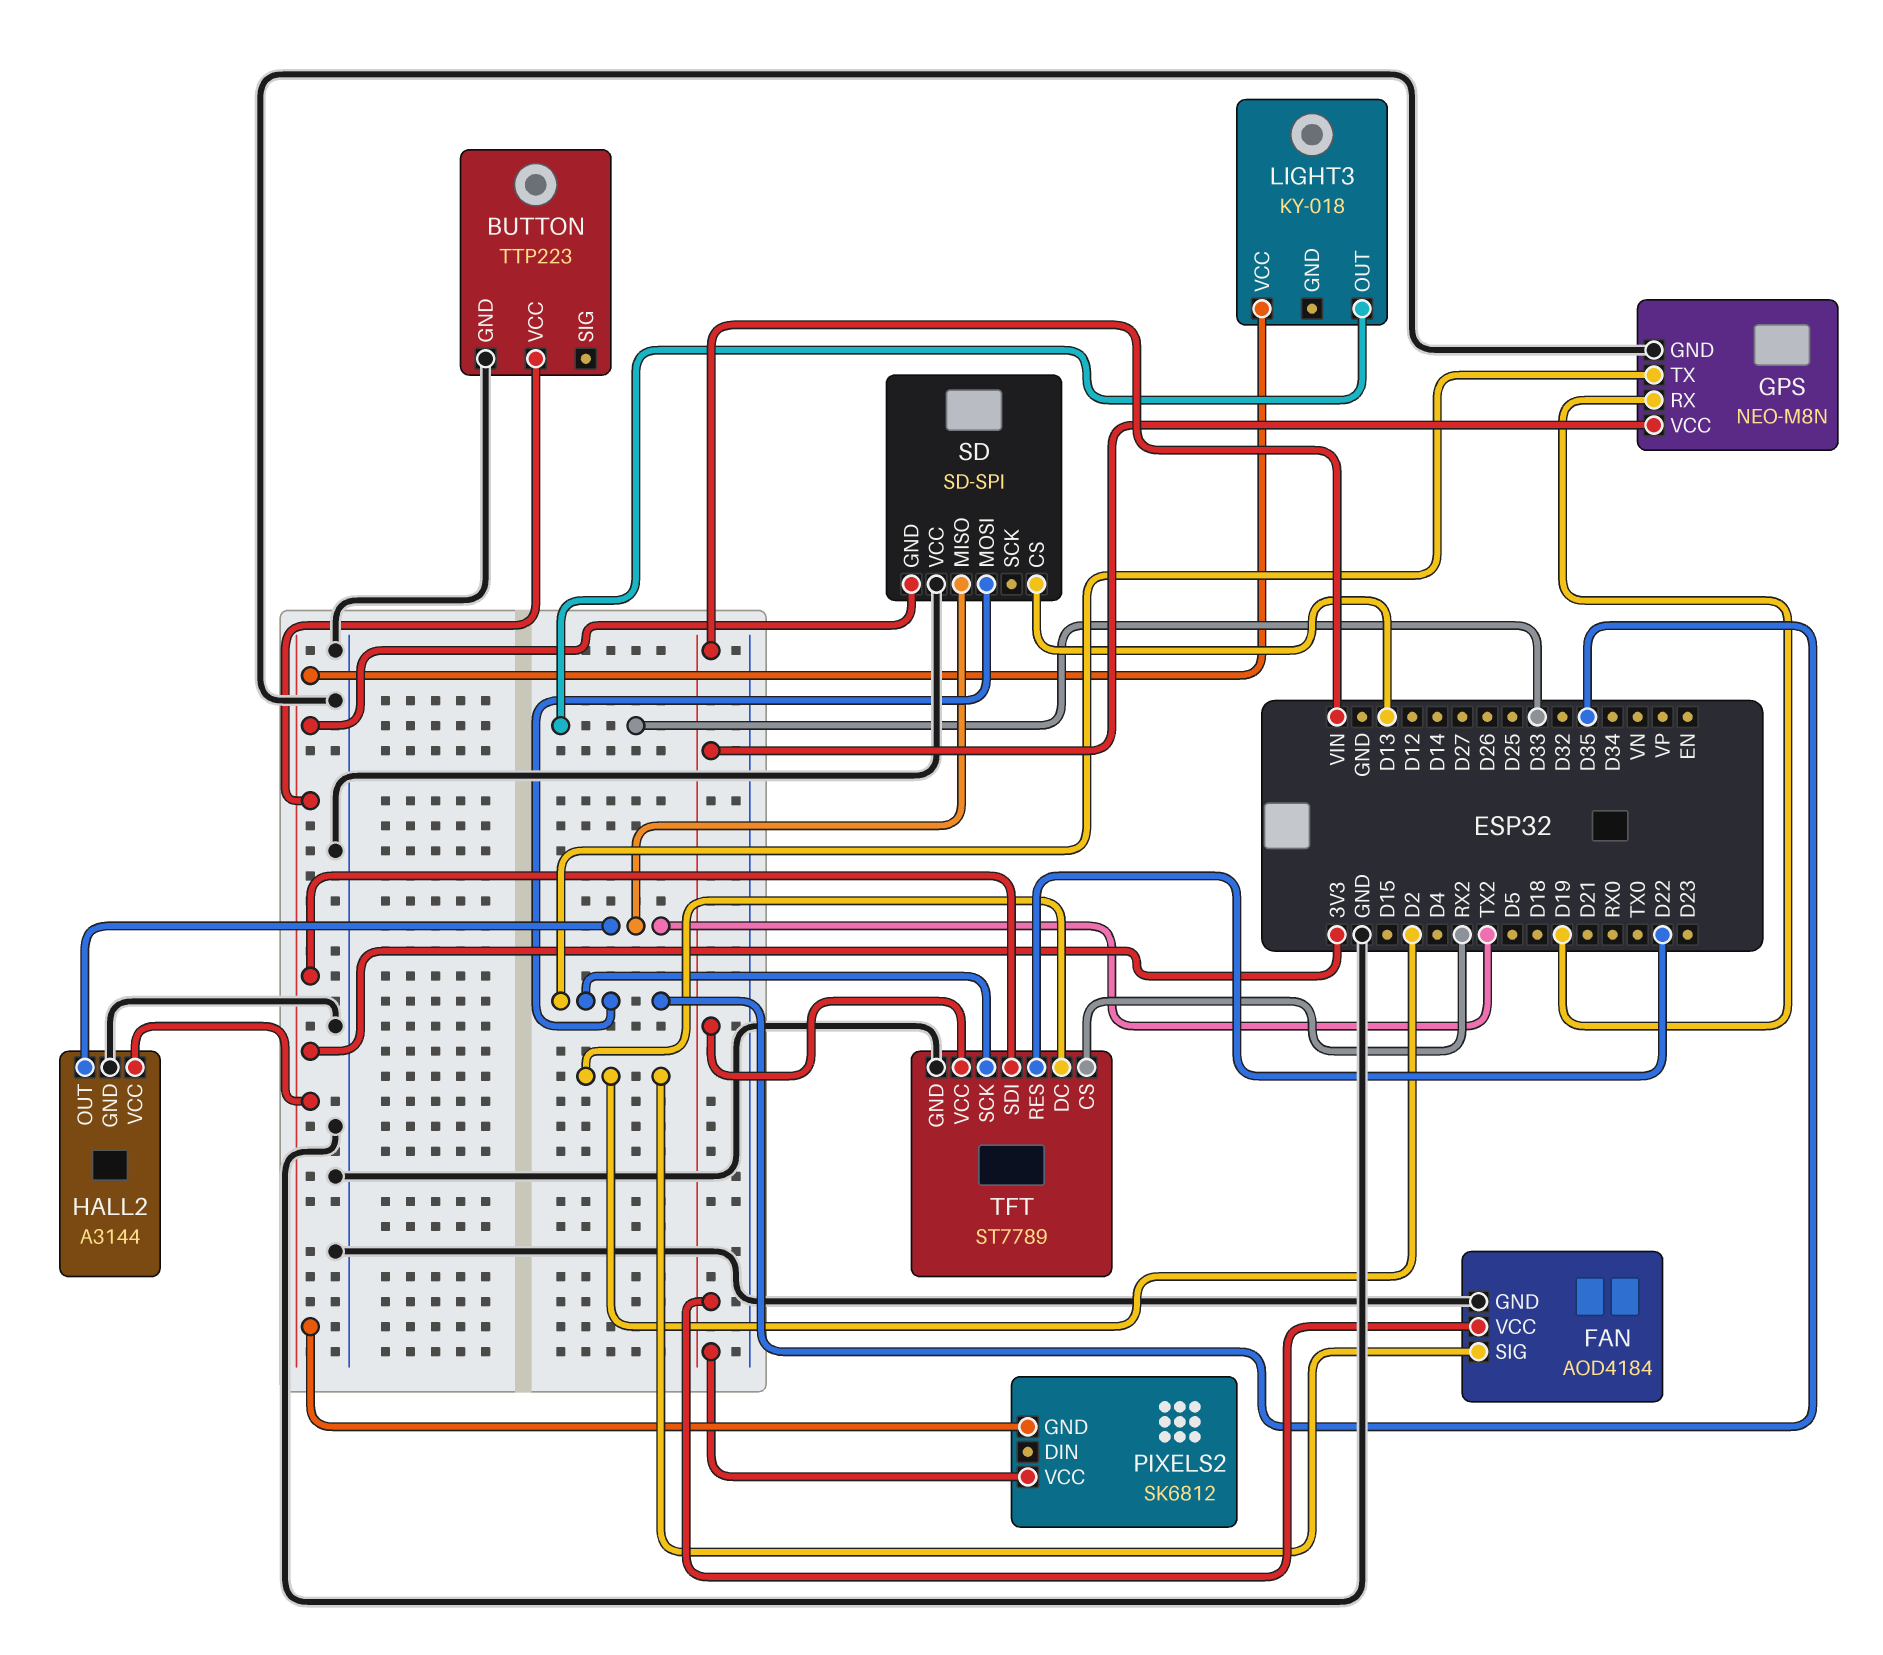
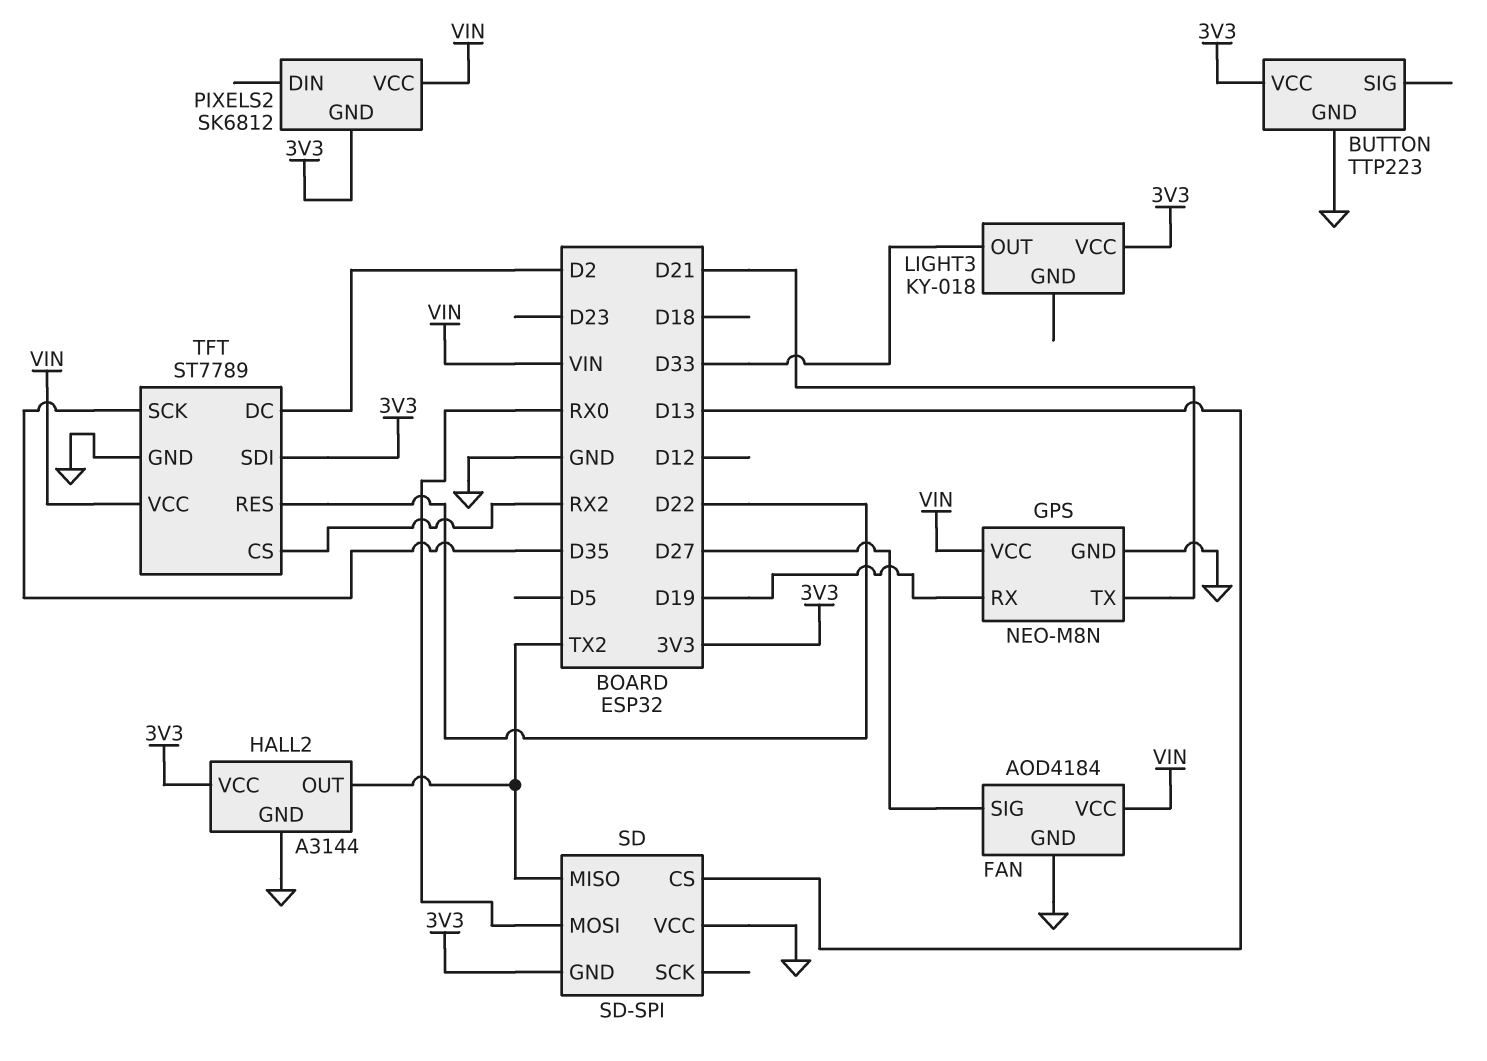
FAN pin SIG: D2 -> D27
GPS pin TX: D35 -> D21
SD pin MOSI: D35 -> RX0

